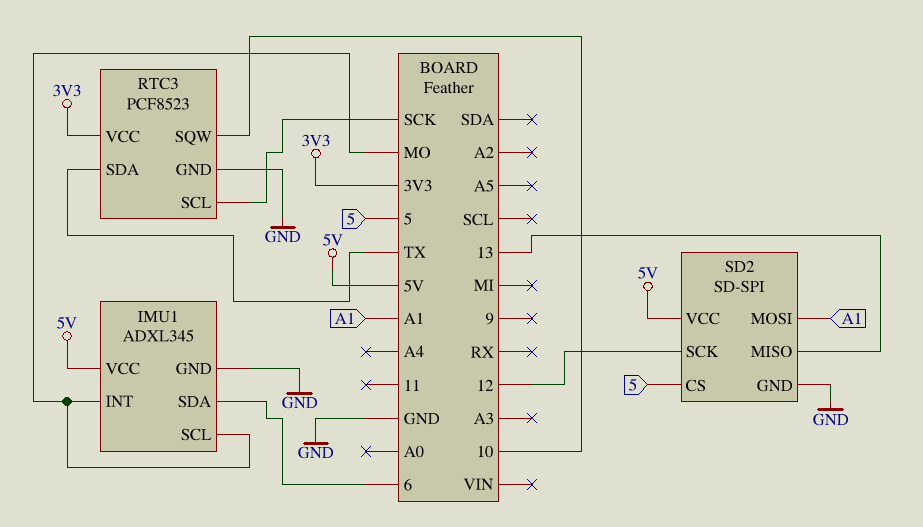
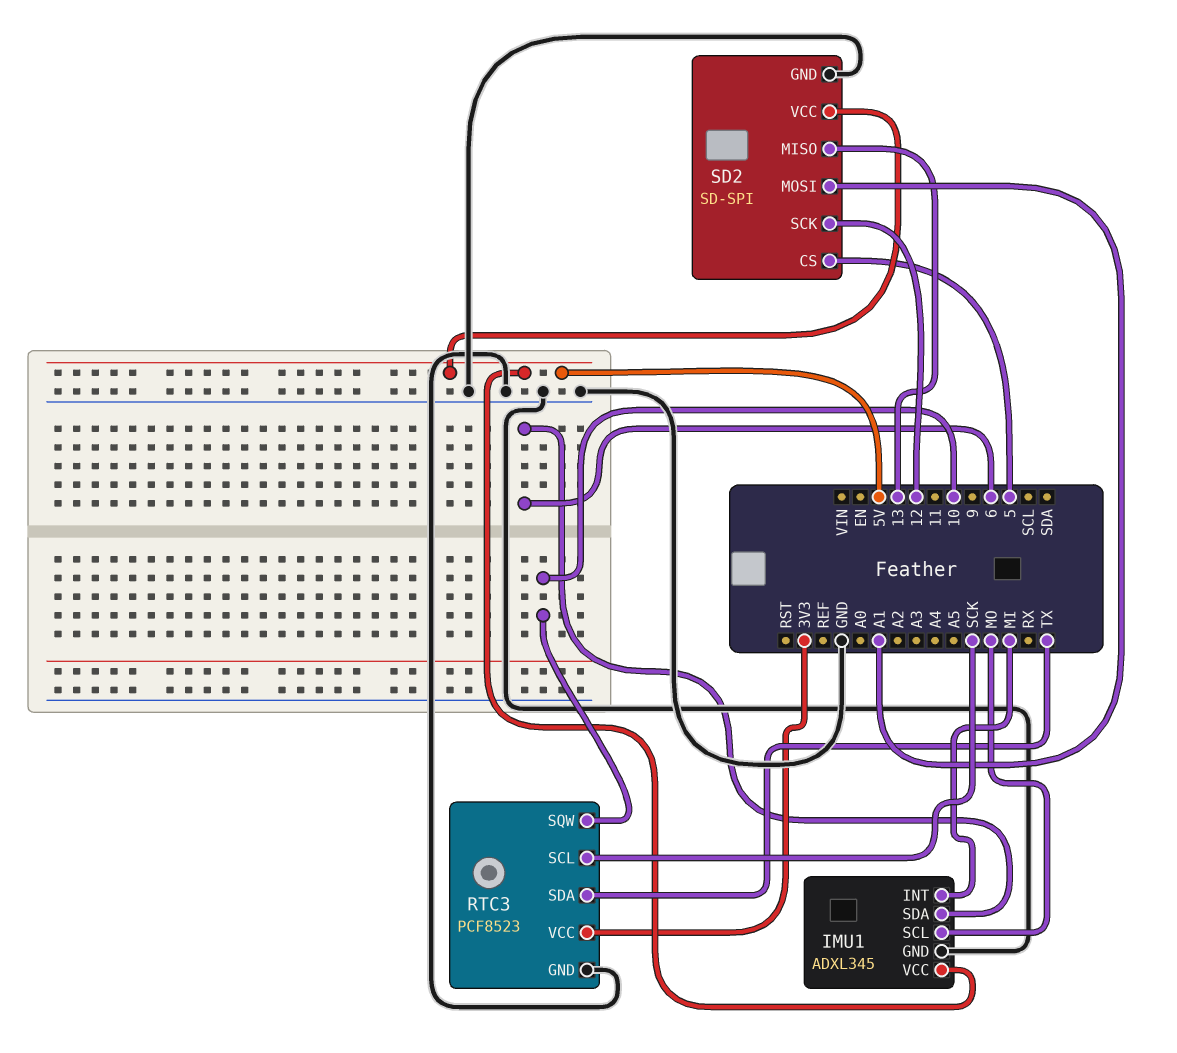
IMU1 pin INT: MO -> MI

